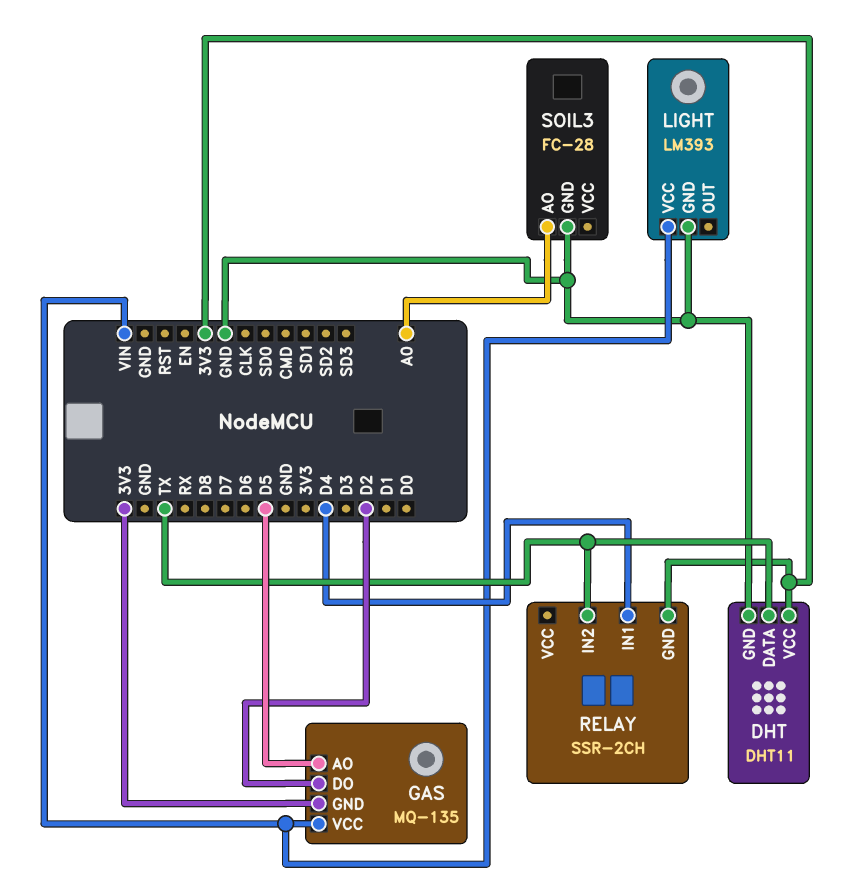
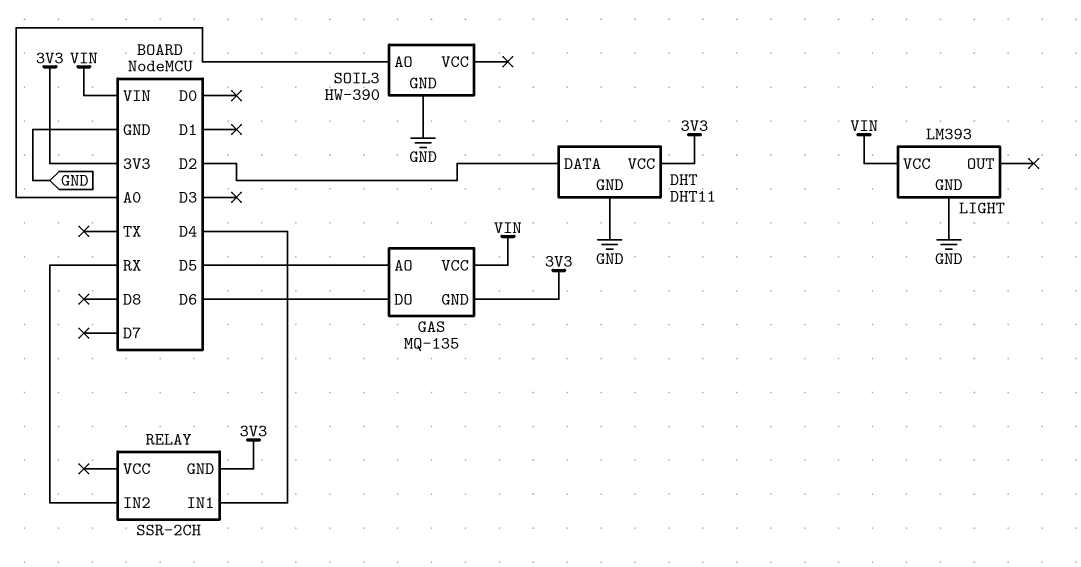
DHT pin DATA: TX -> D2
GAS pin DO: D2 -> D6
RELAY pin IN2: TX -> RX
SOIL3: FC-28 -> HW-390

